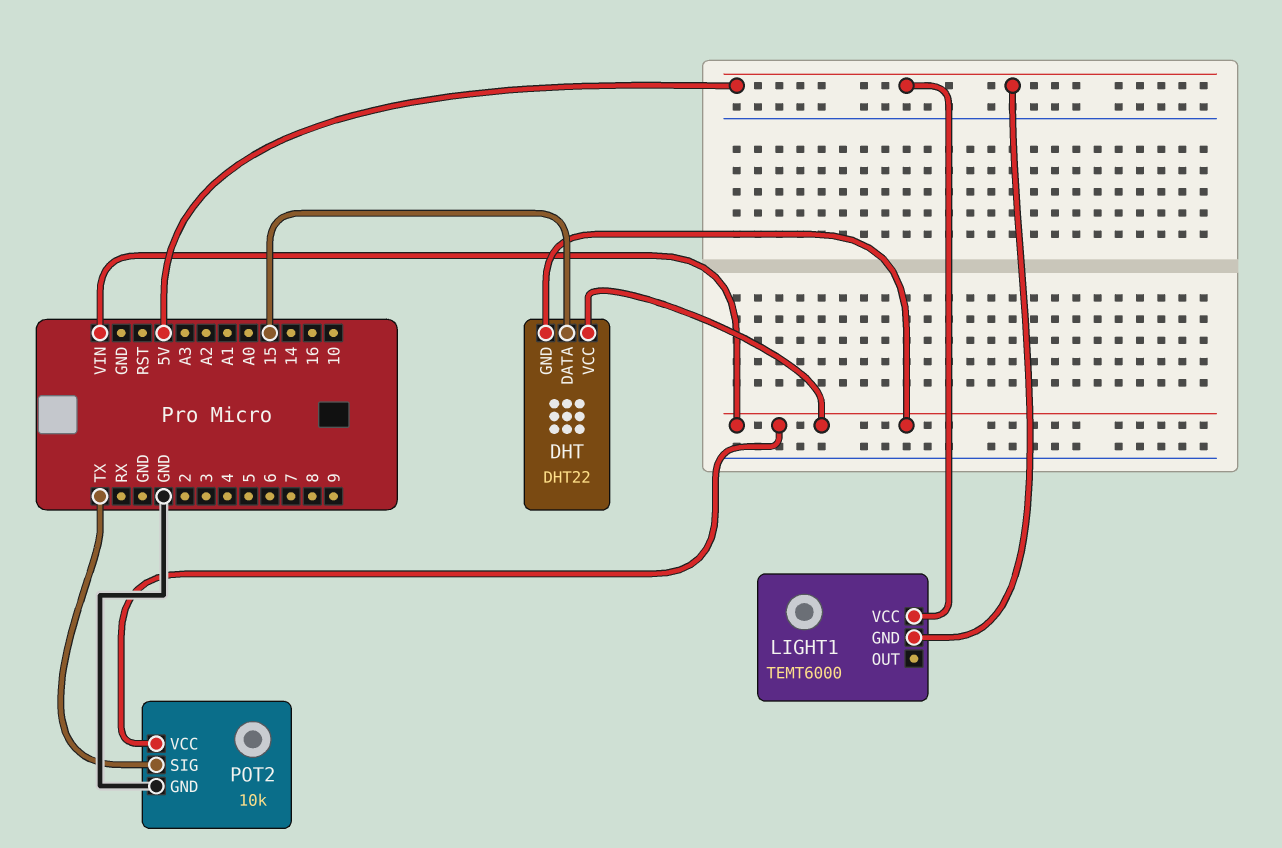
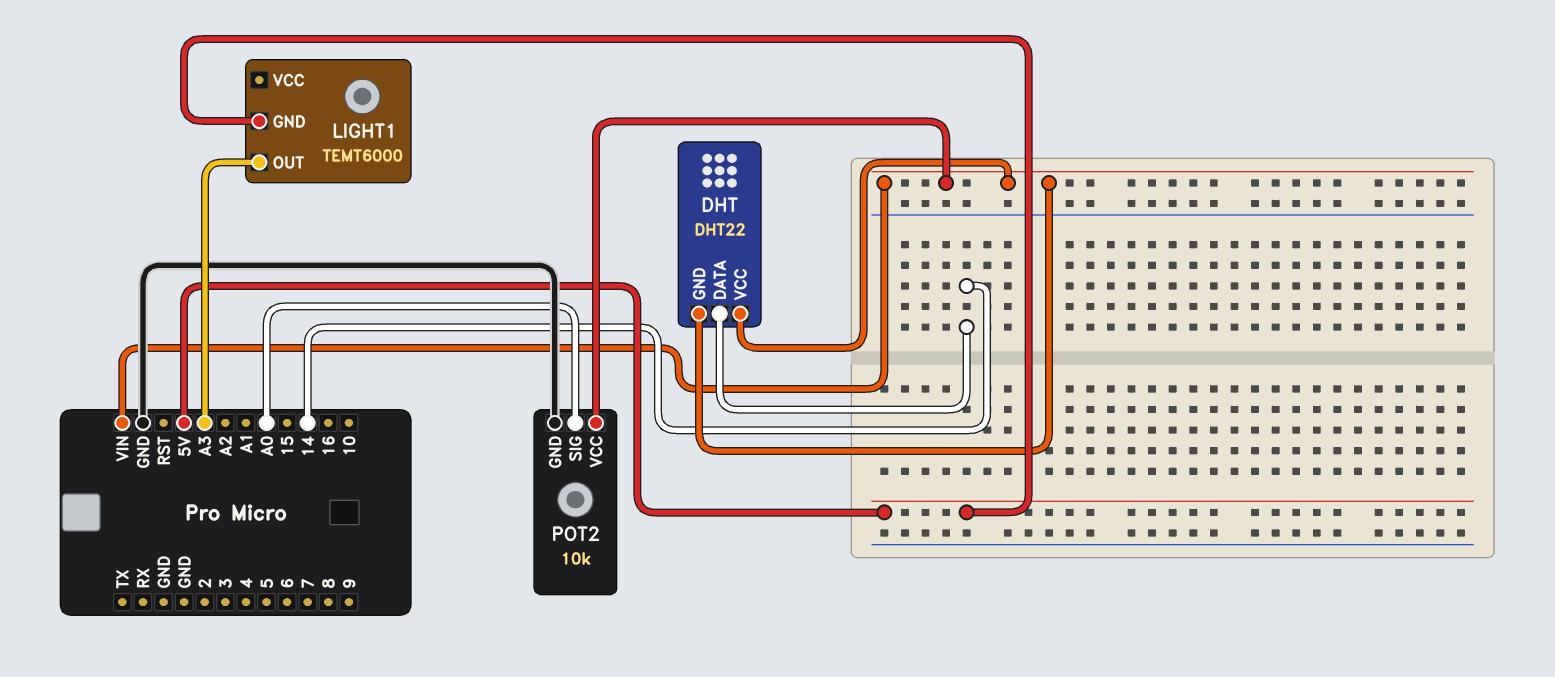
DHT pin DATA: 15 -> 14
LIGHT1 pin OUT: none -> A3
LIGHT1 pin VCC: 5V -> none
POT2 pin SIG: TX -> A0

